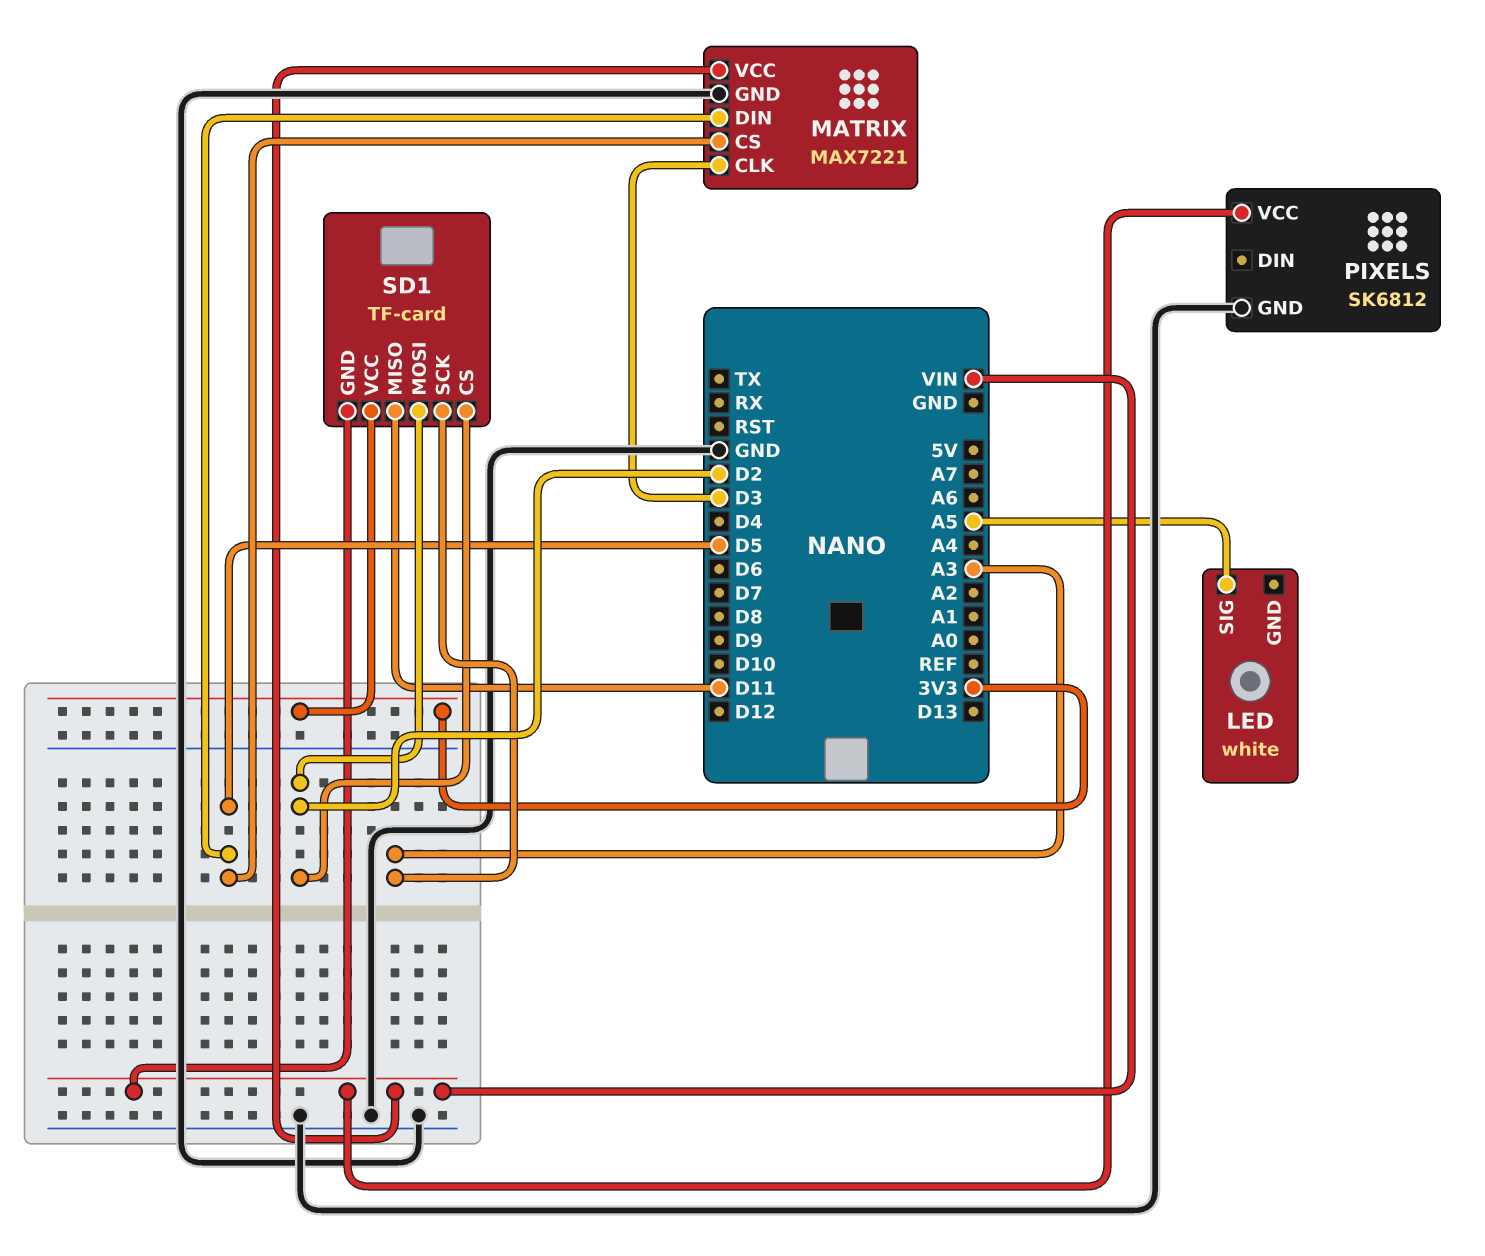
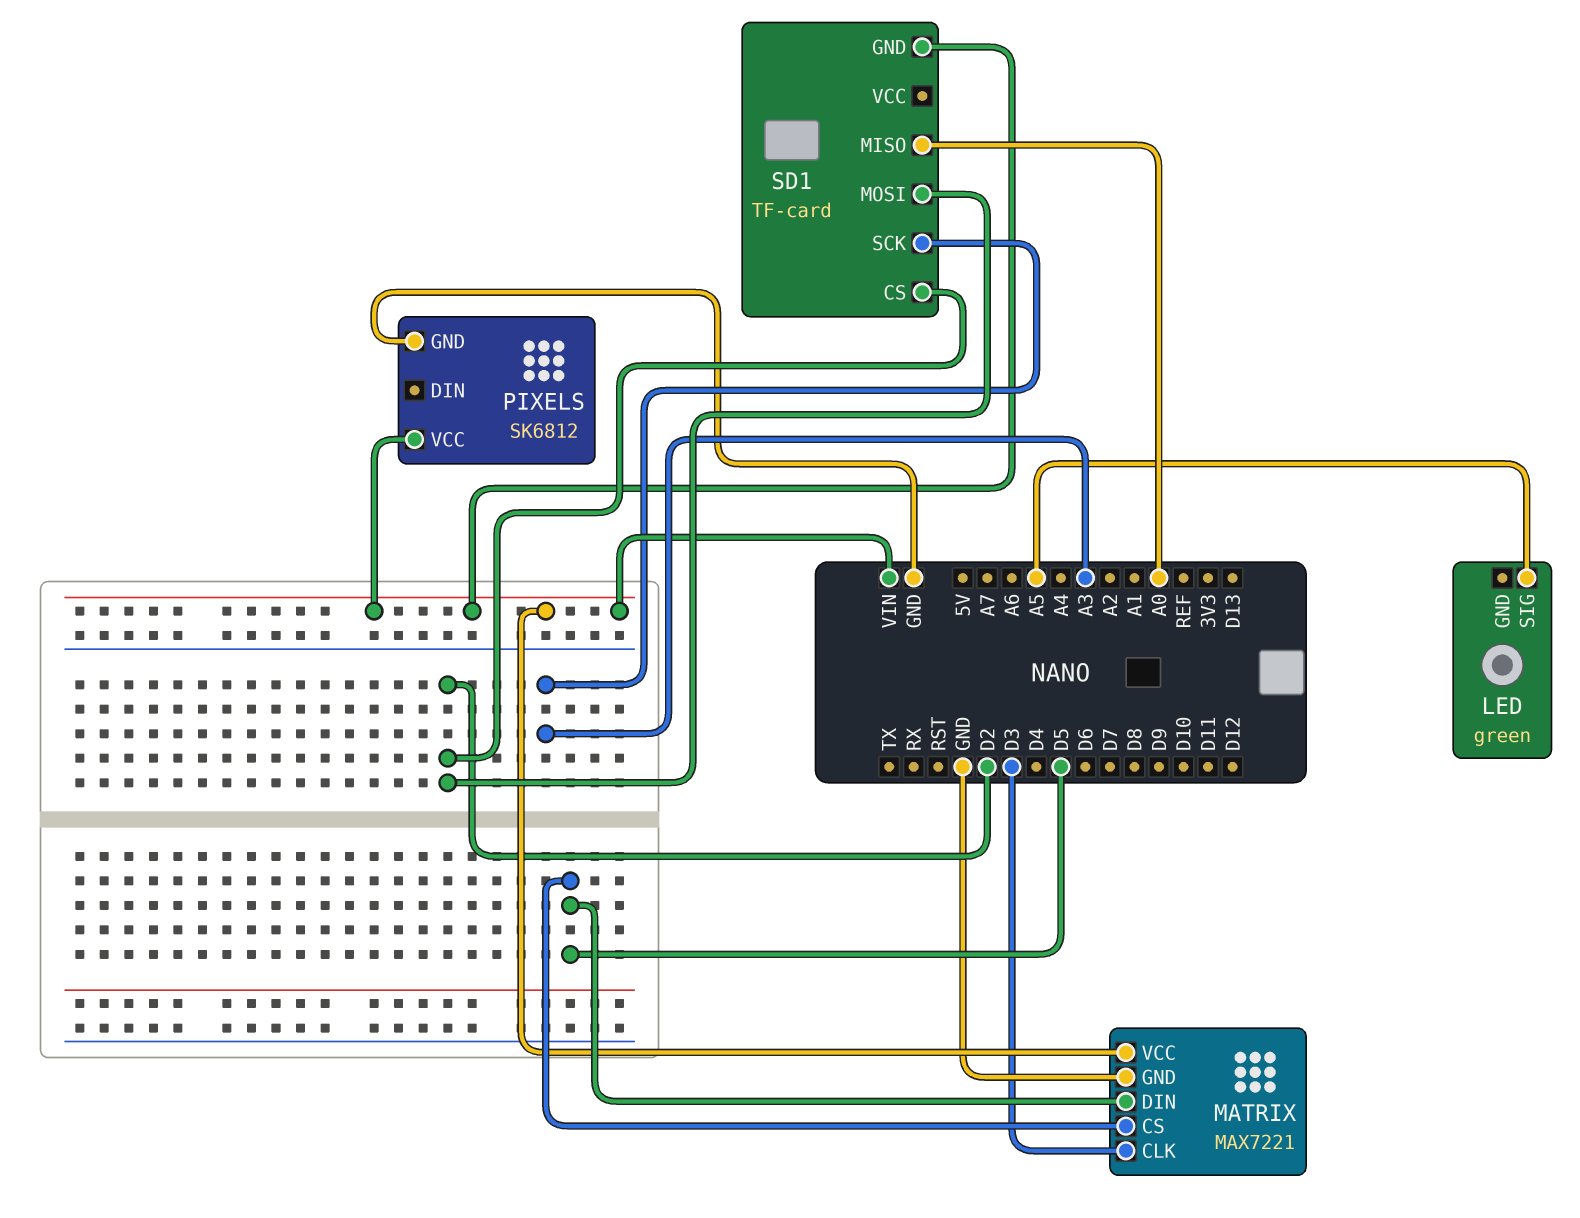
LED: white -> green
SD1 pin MISO: D11 -> A0
SD1 pin VCC: 3V3 -> none

